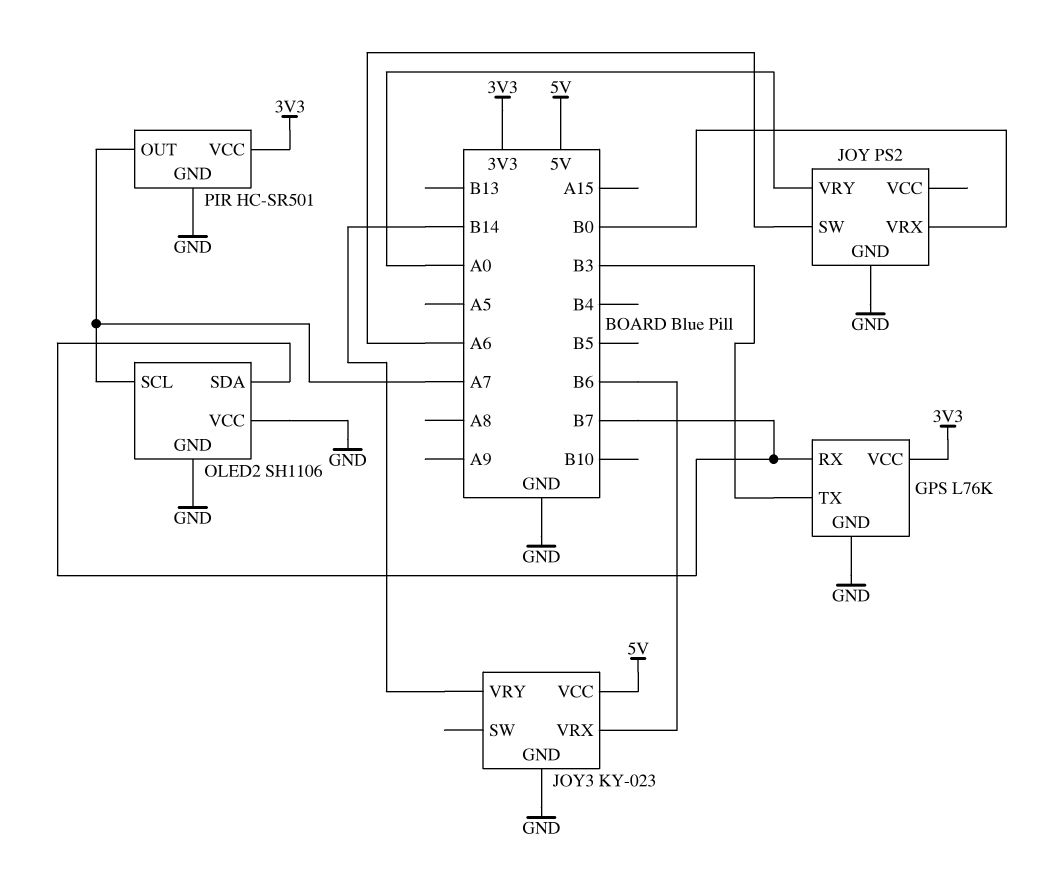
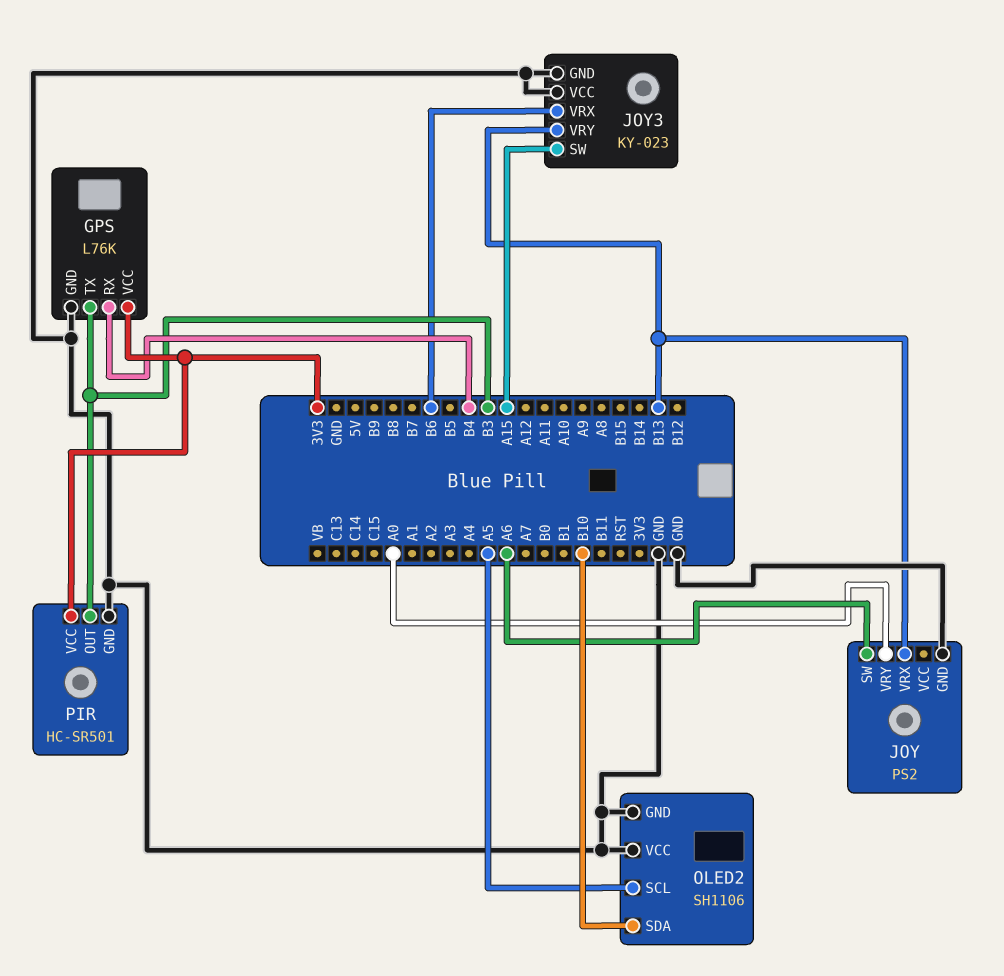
GPS pin RX: B7 -> B4
JOY pin VRX: B0 -> B13
JOY3 pin SW: none -> A15
JOY3 pin VCC: 5V -> GND
JOY3 pin VRY: B14 -> B13
OLED2 pin SCL: A7 -> A5
OLED2 pin SDA: B7 -> B10
PIR pin OUT: A7 -> B3

